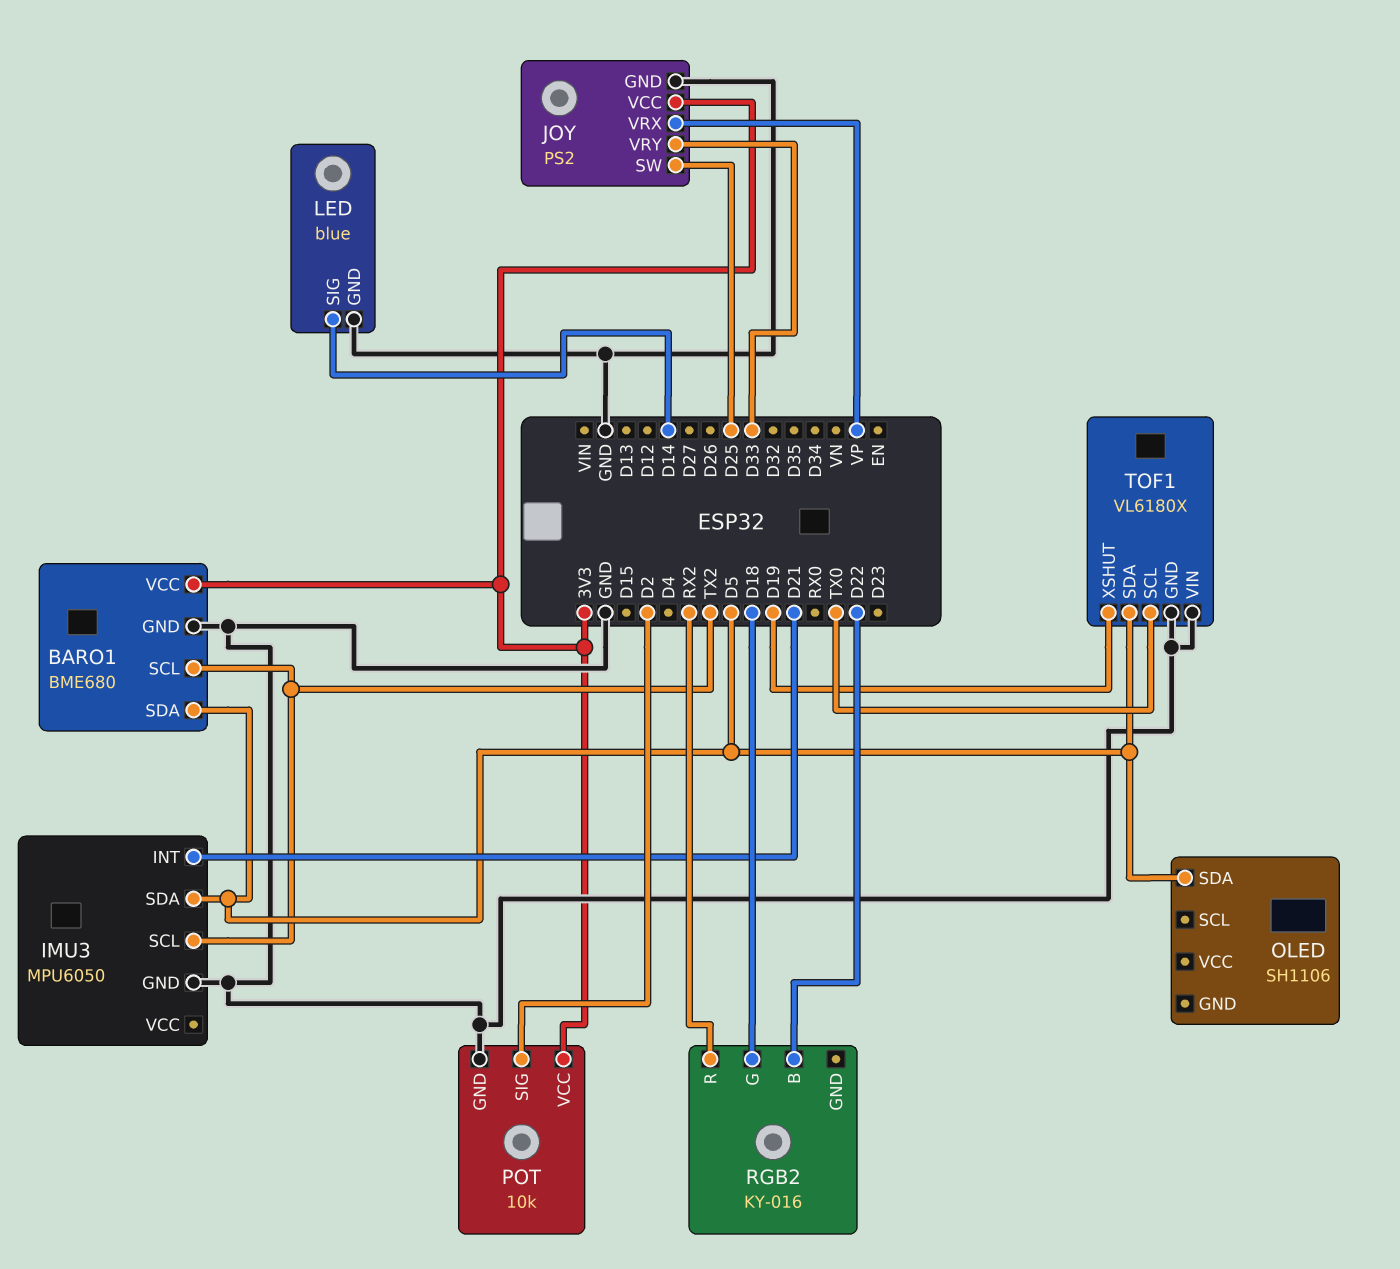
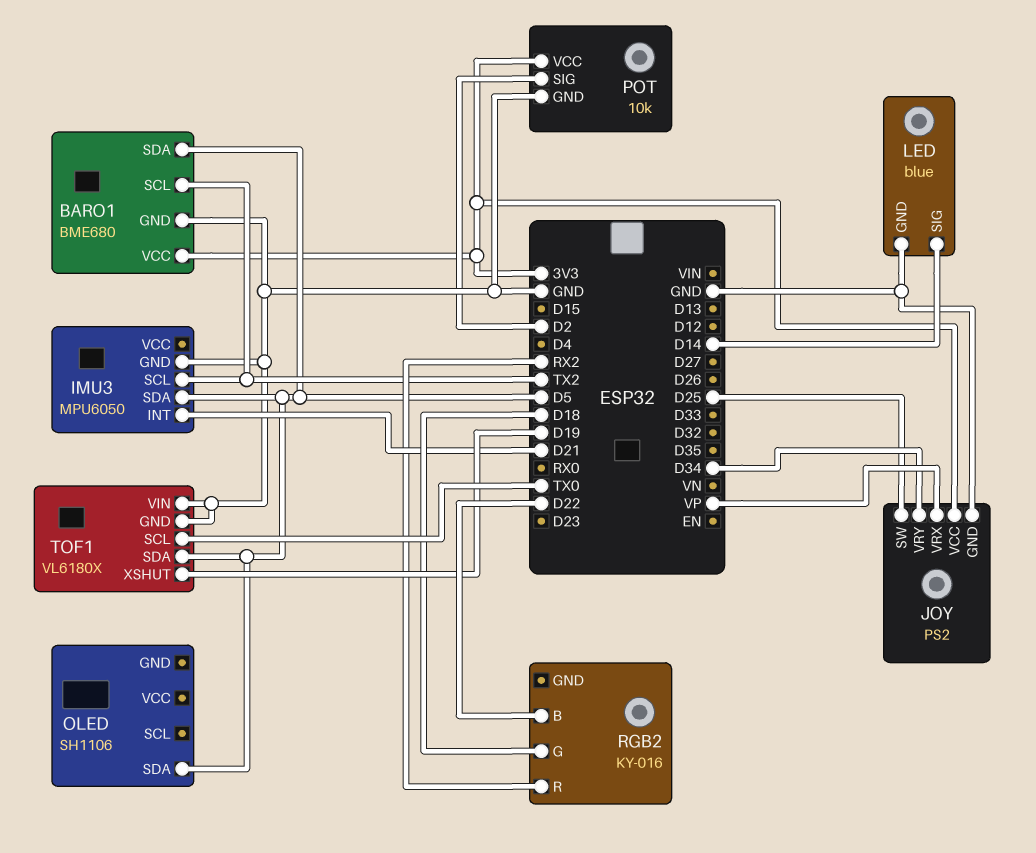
JOY pin VRY: D33 -> D34

